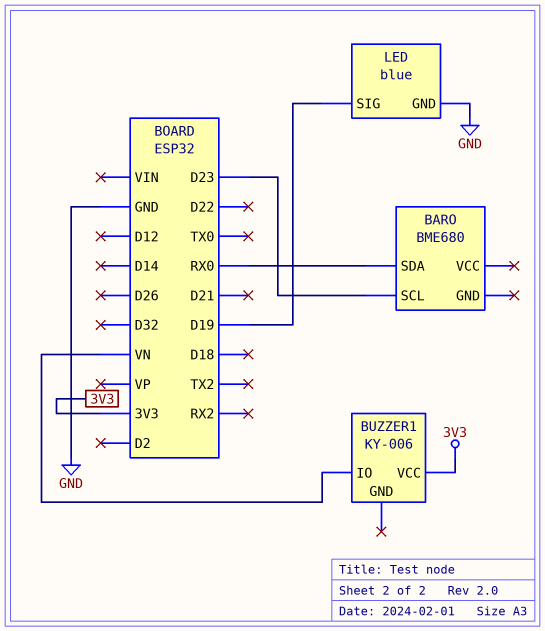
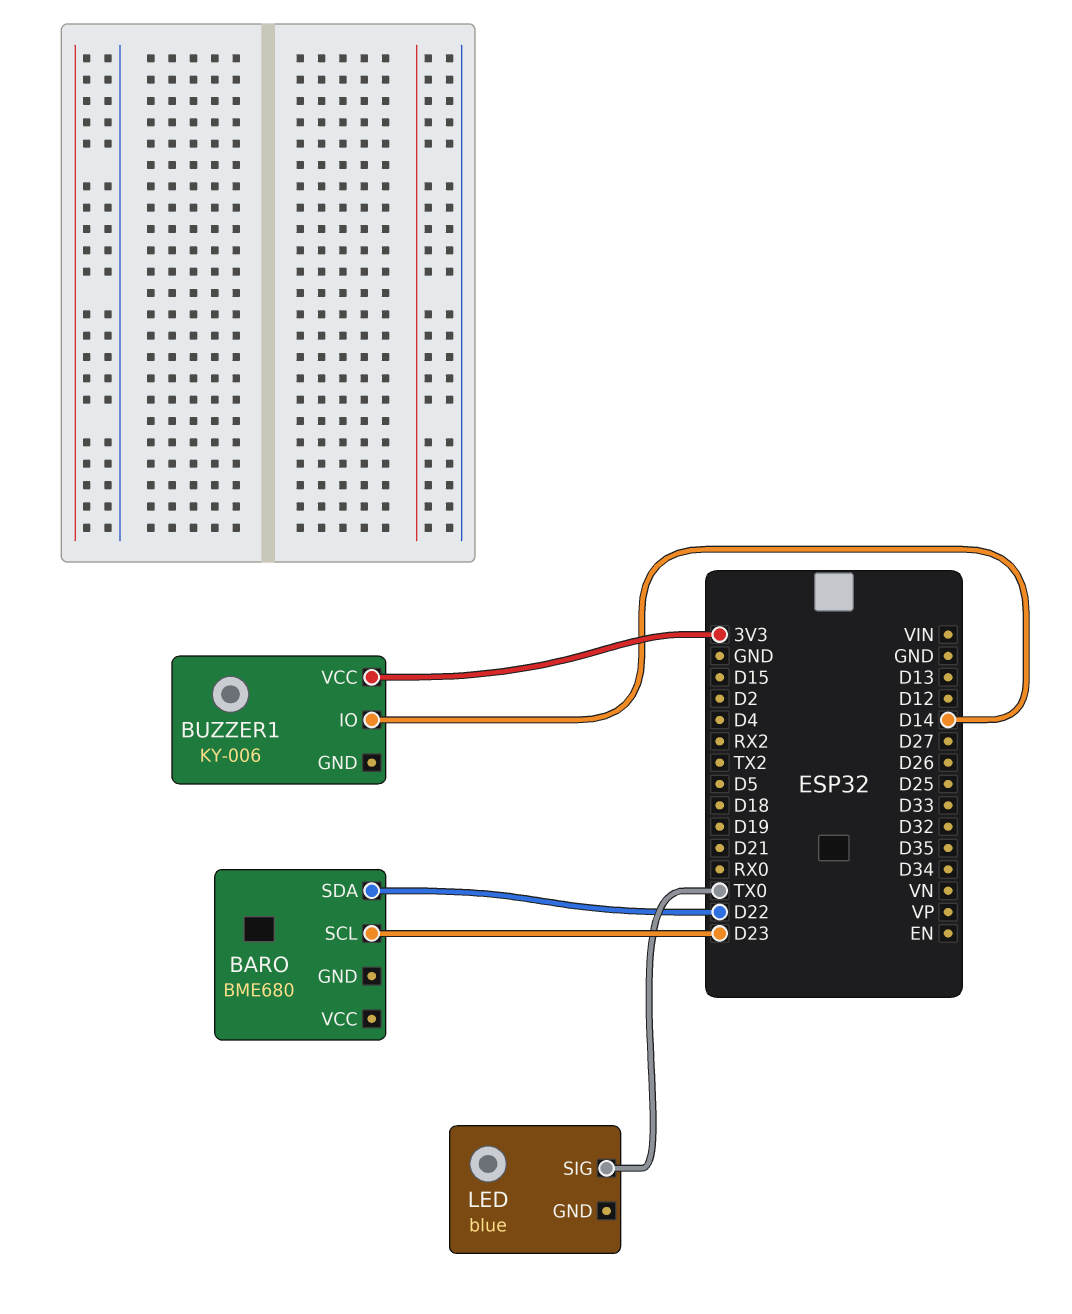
BARO pin SDA: RX0 -> D22
BUZZER1 pin IO: VN -> D14
LED pin GND: GND -> none
LED pin SIG: D19 -> TX0

